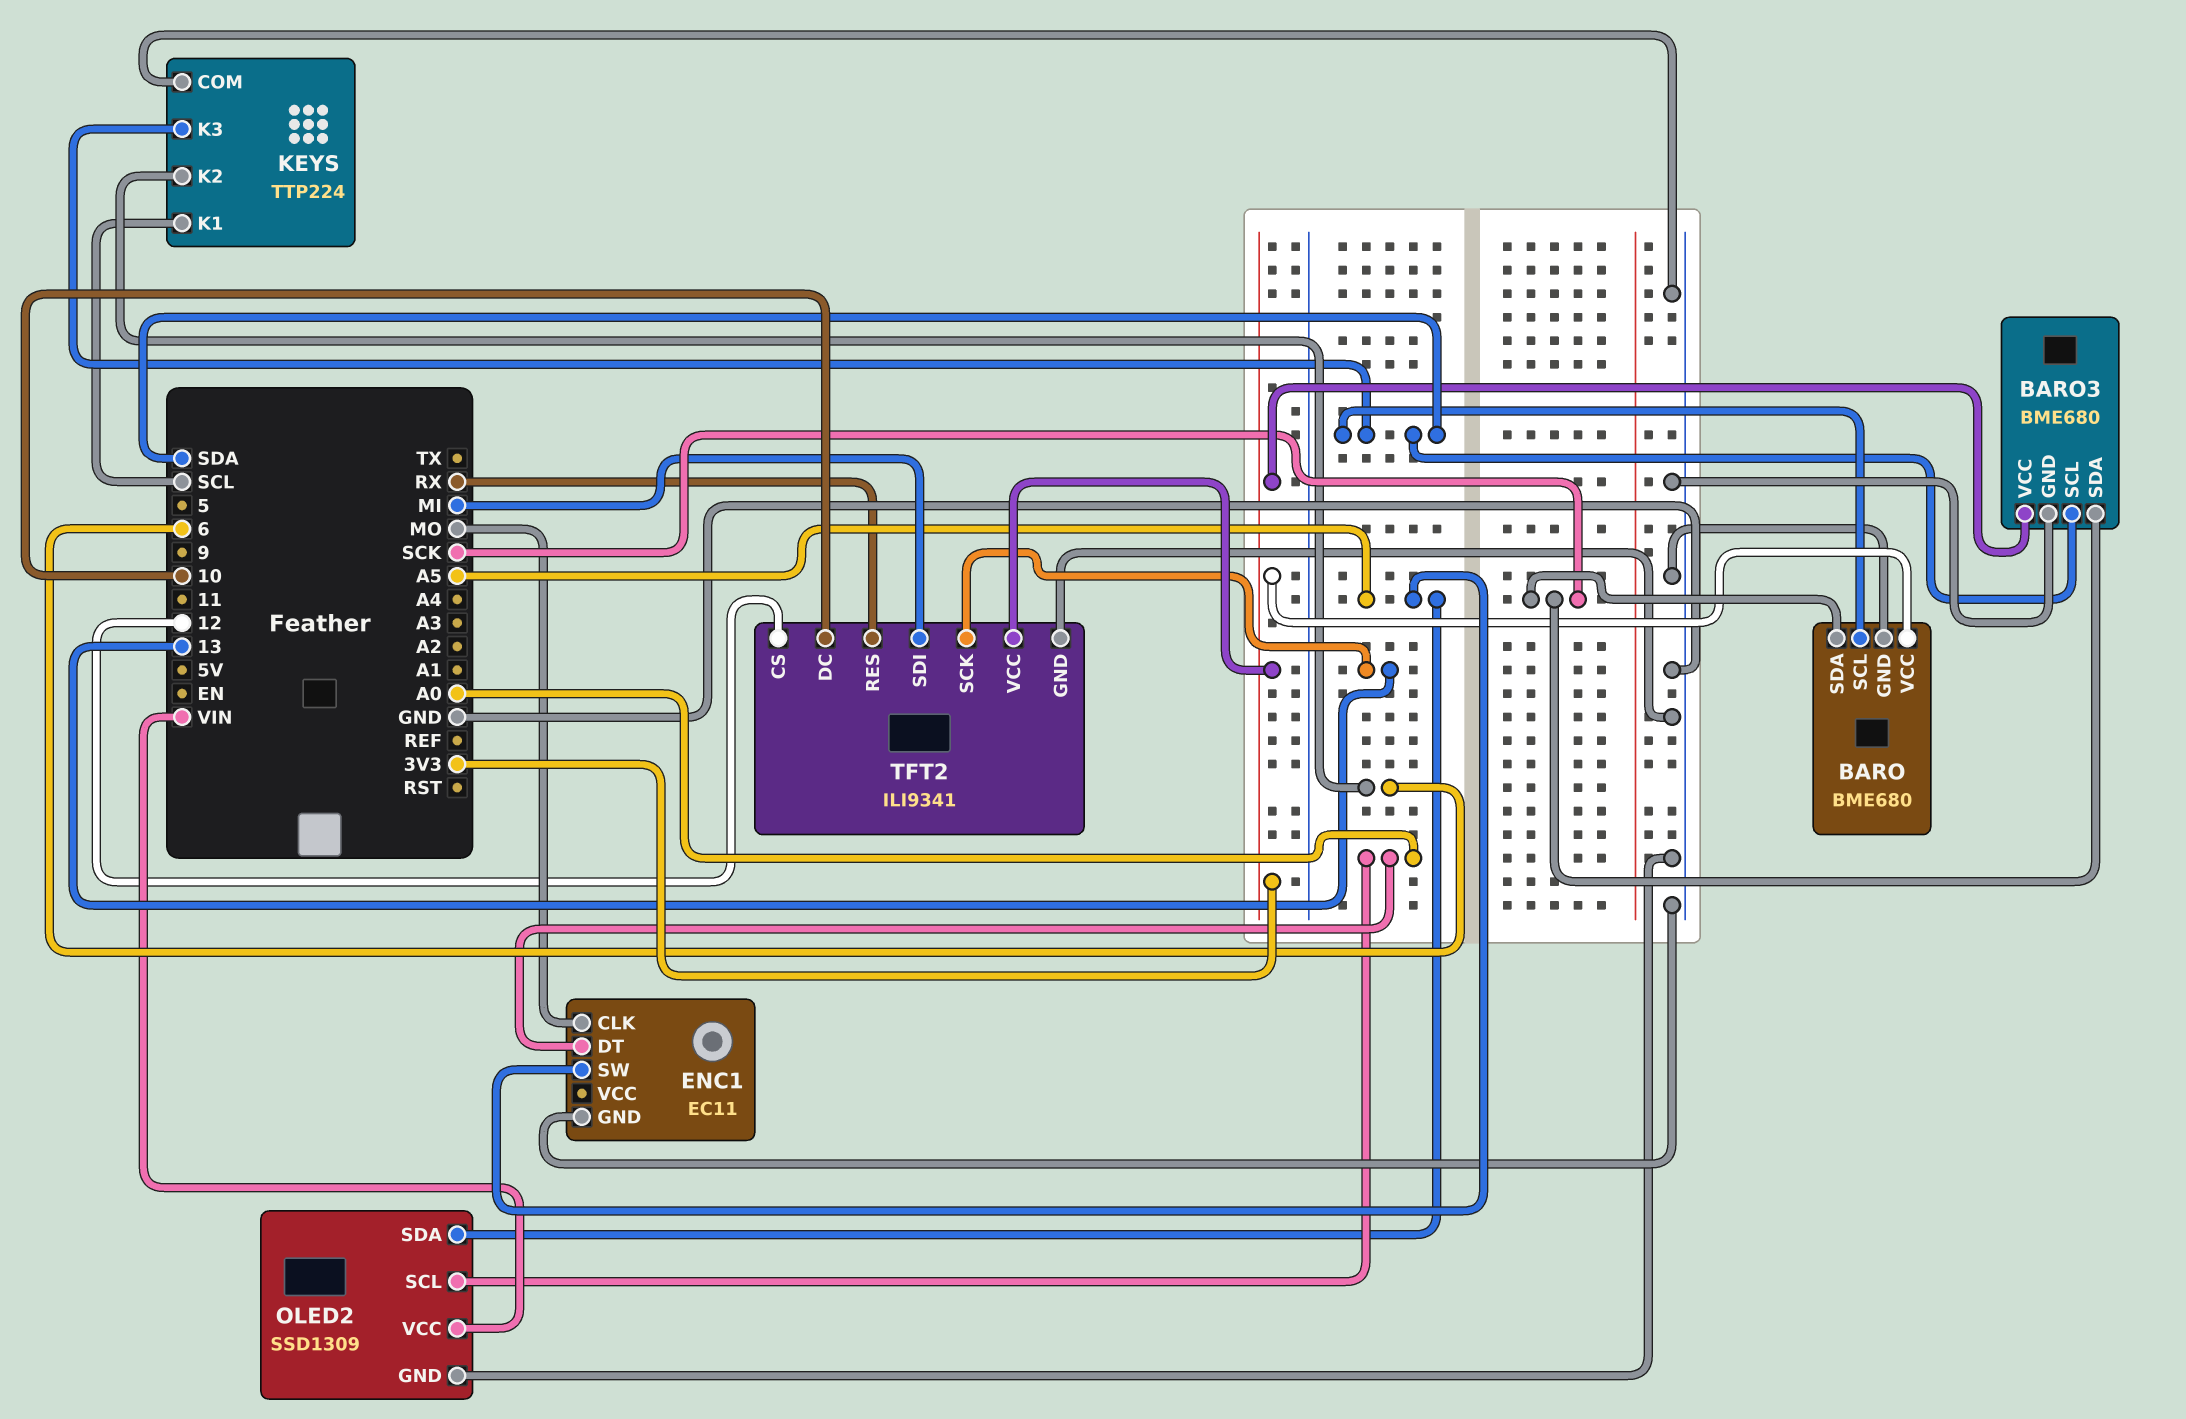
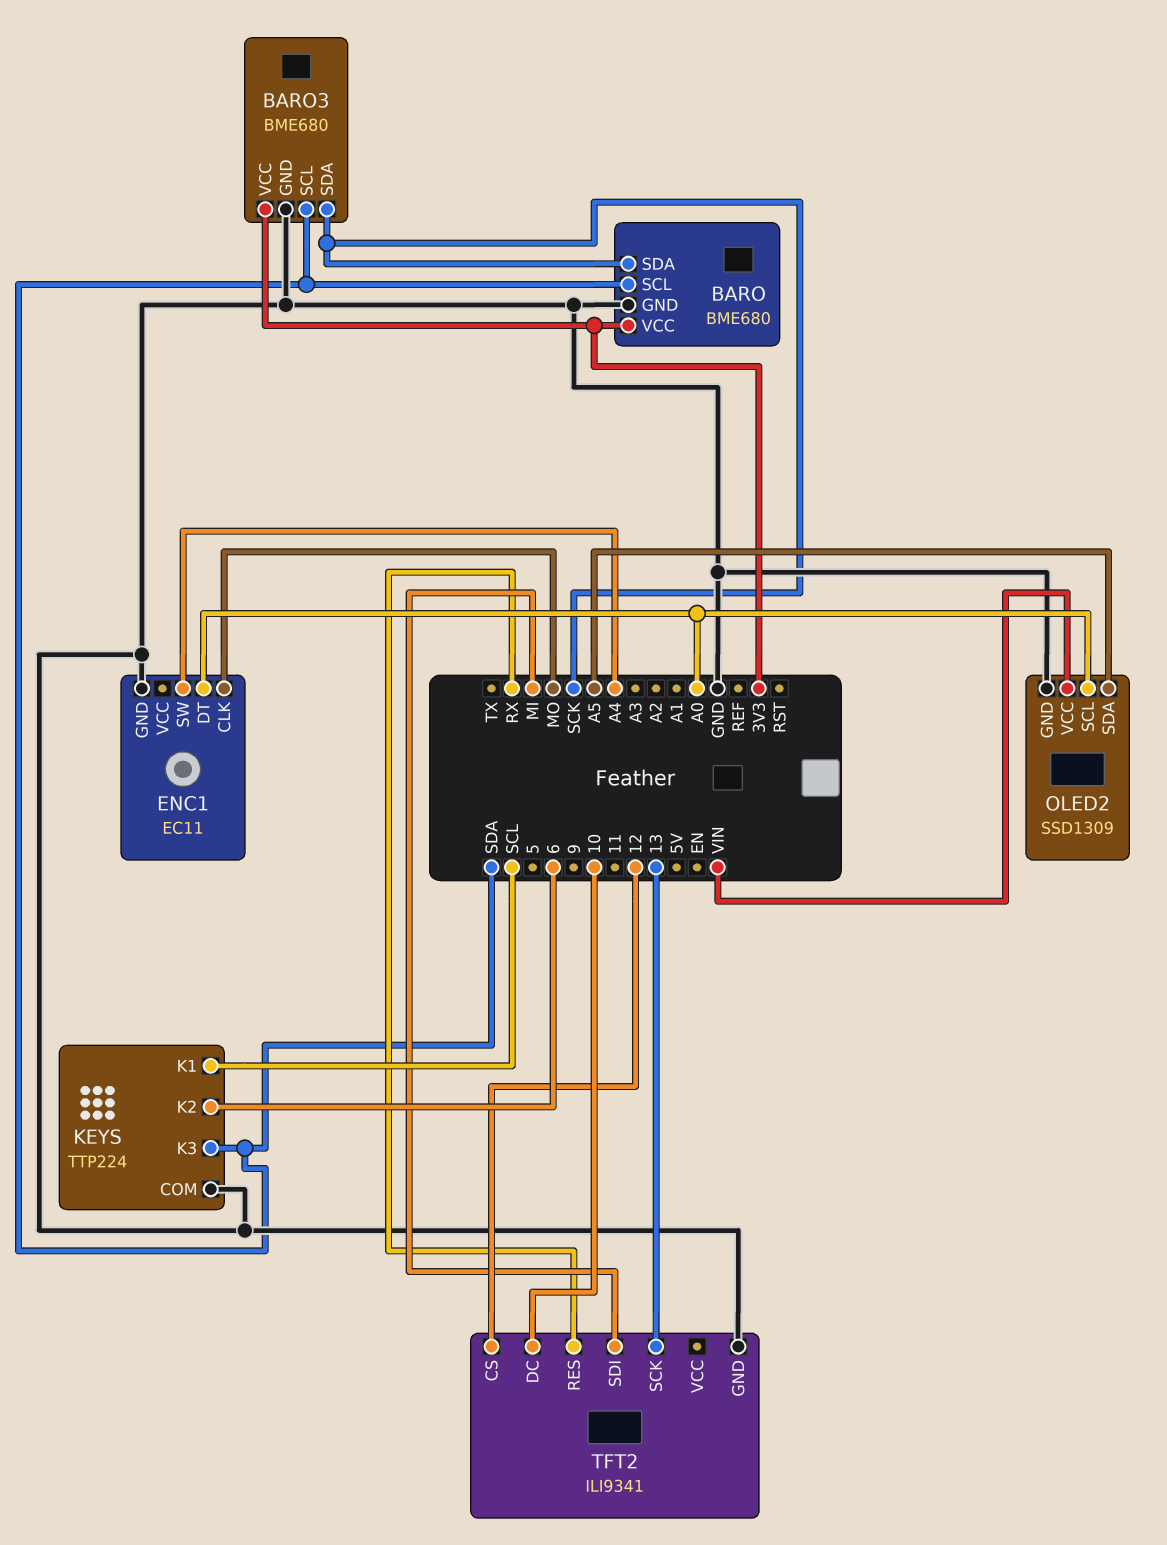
ENC1 pin SW: A5 -> A4
TFT2 pin VCC: 3V3 -> none

